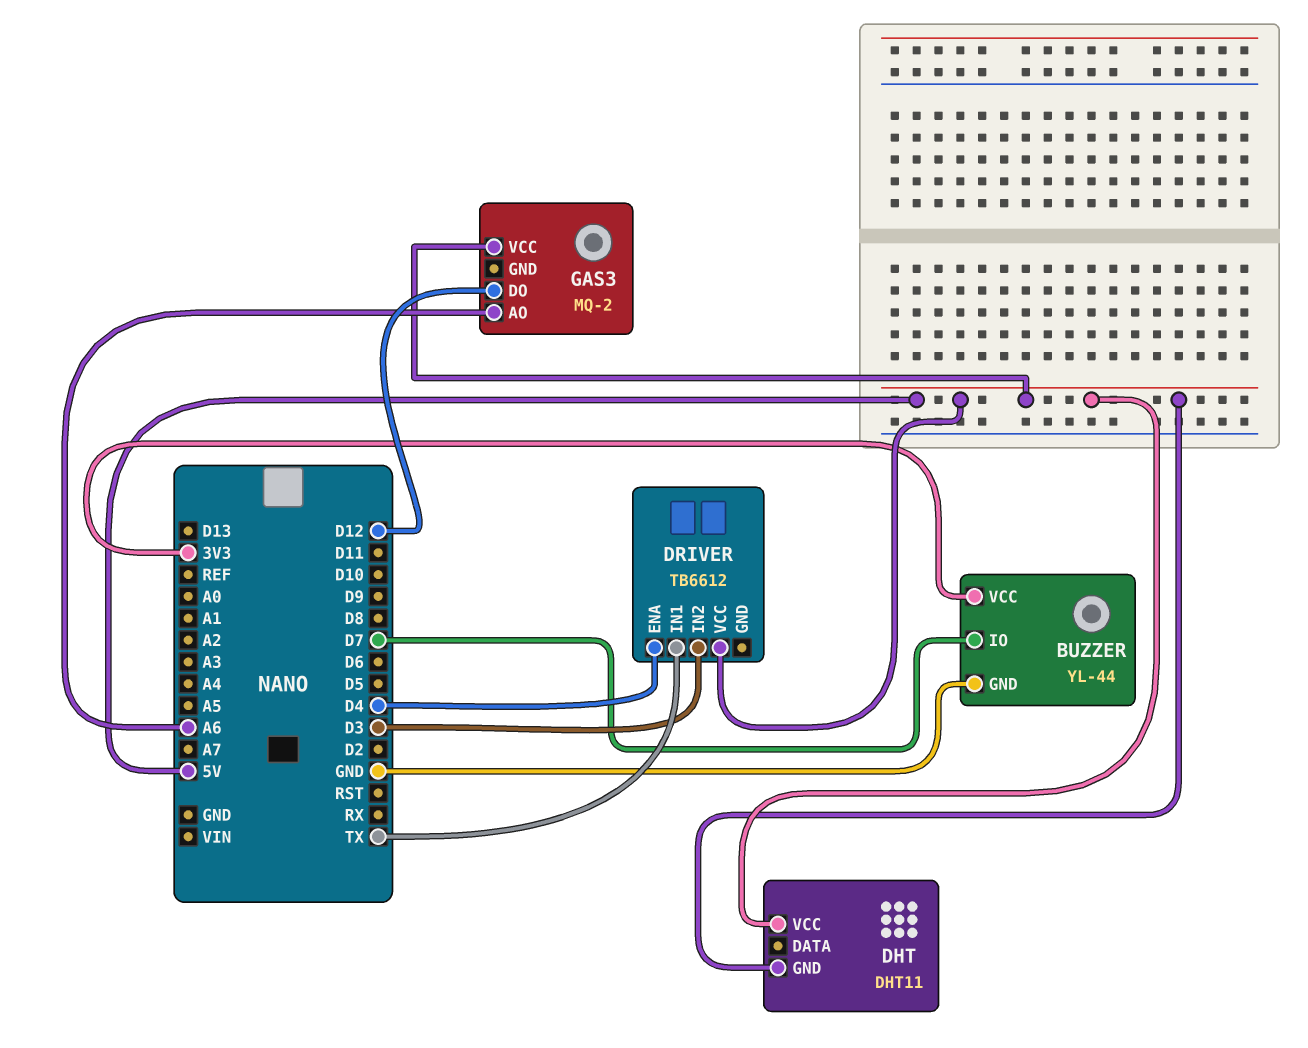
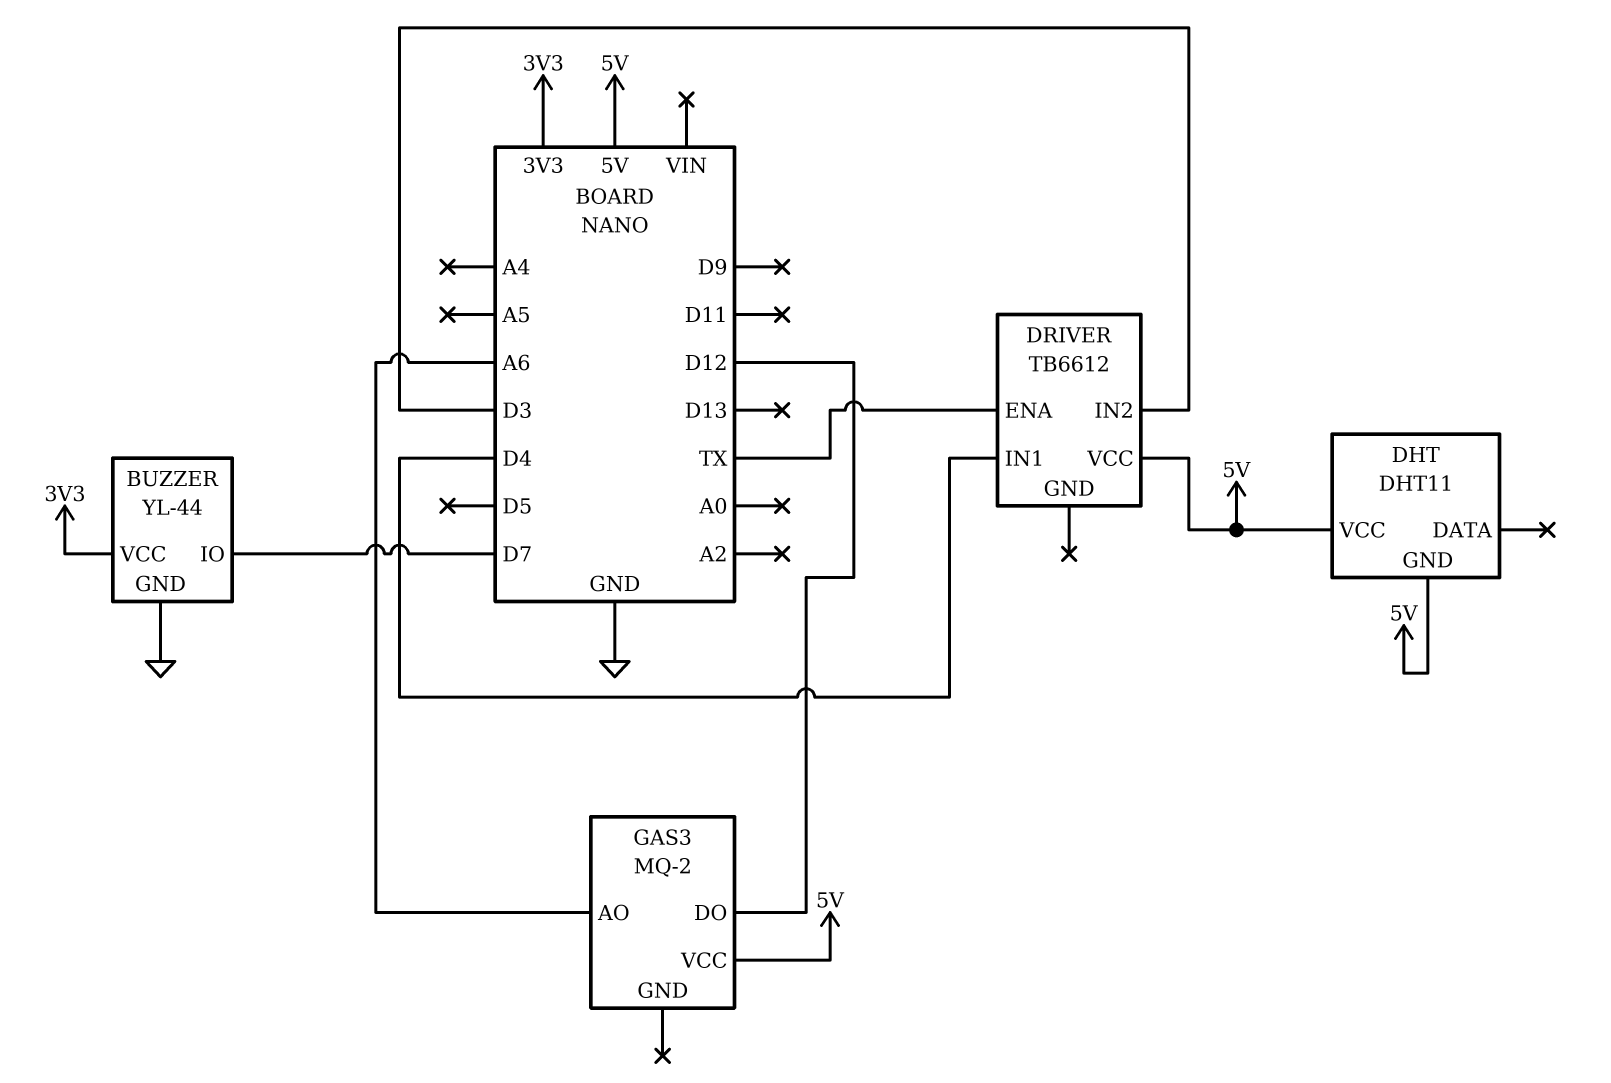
DRIVER pin ENA: D4 -> TX
DRIVER pin IN1: TX -> D4

